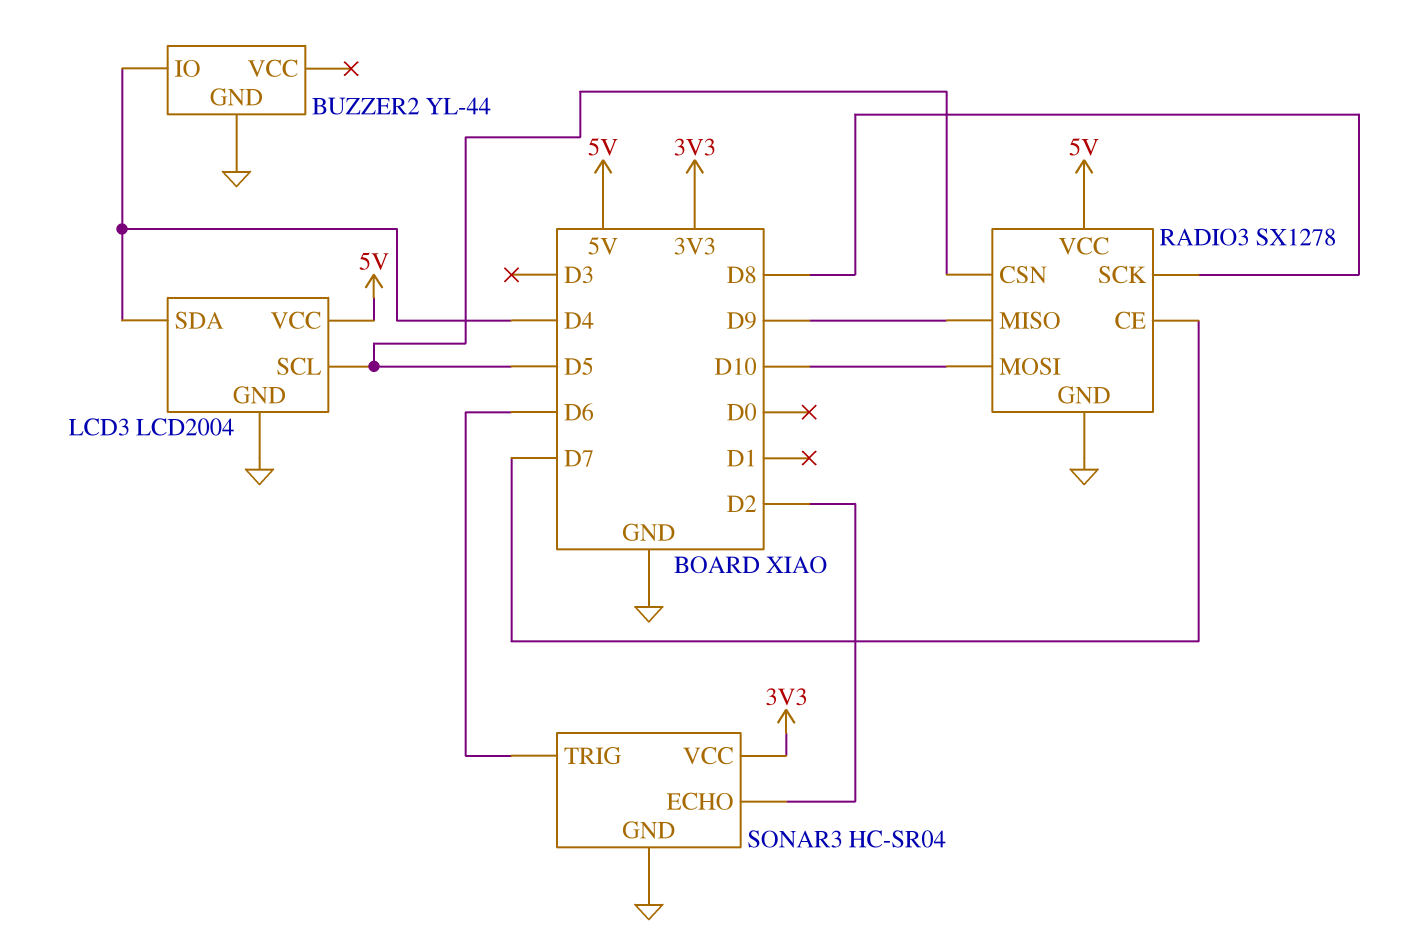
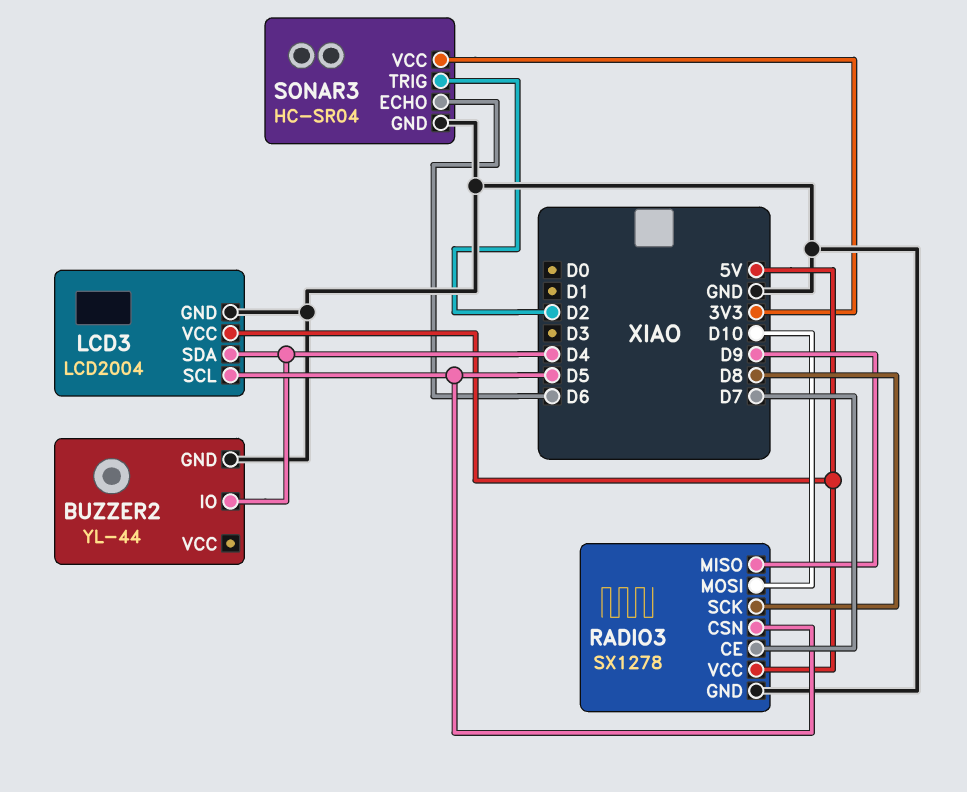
SONAR3 pin ECHO: D2 -> D6
SONAR3 pin TRIG: D6 -> D2

